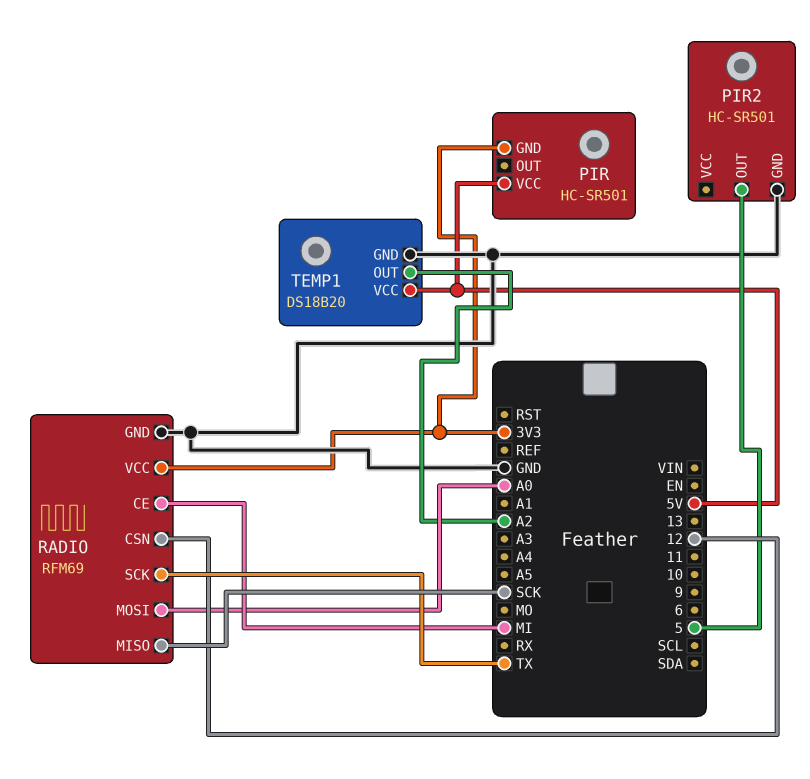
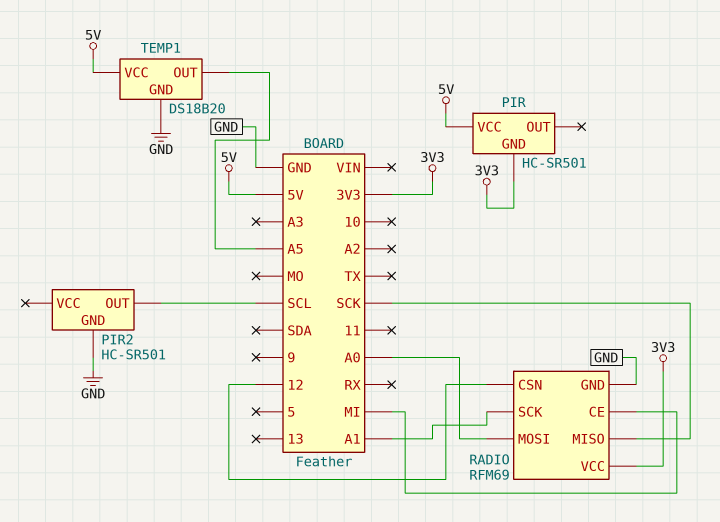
PIR2 pin OUT: 5 -> SCL
RADIO pin SCK: TX -> A1
TEMP1 pin OUT: A2 -> A5

